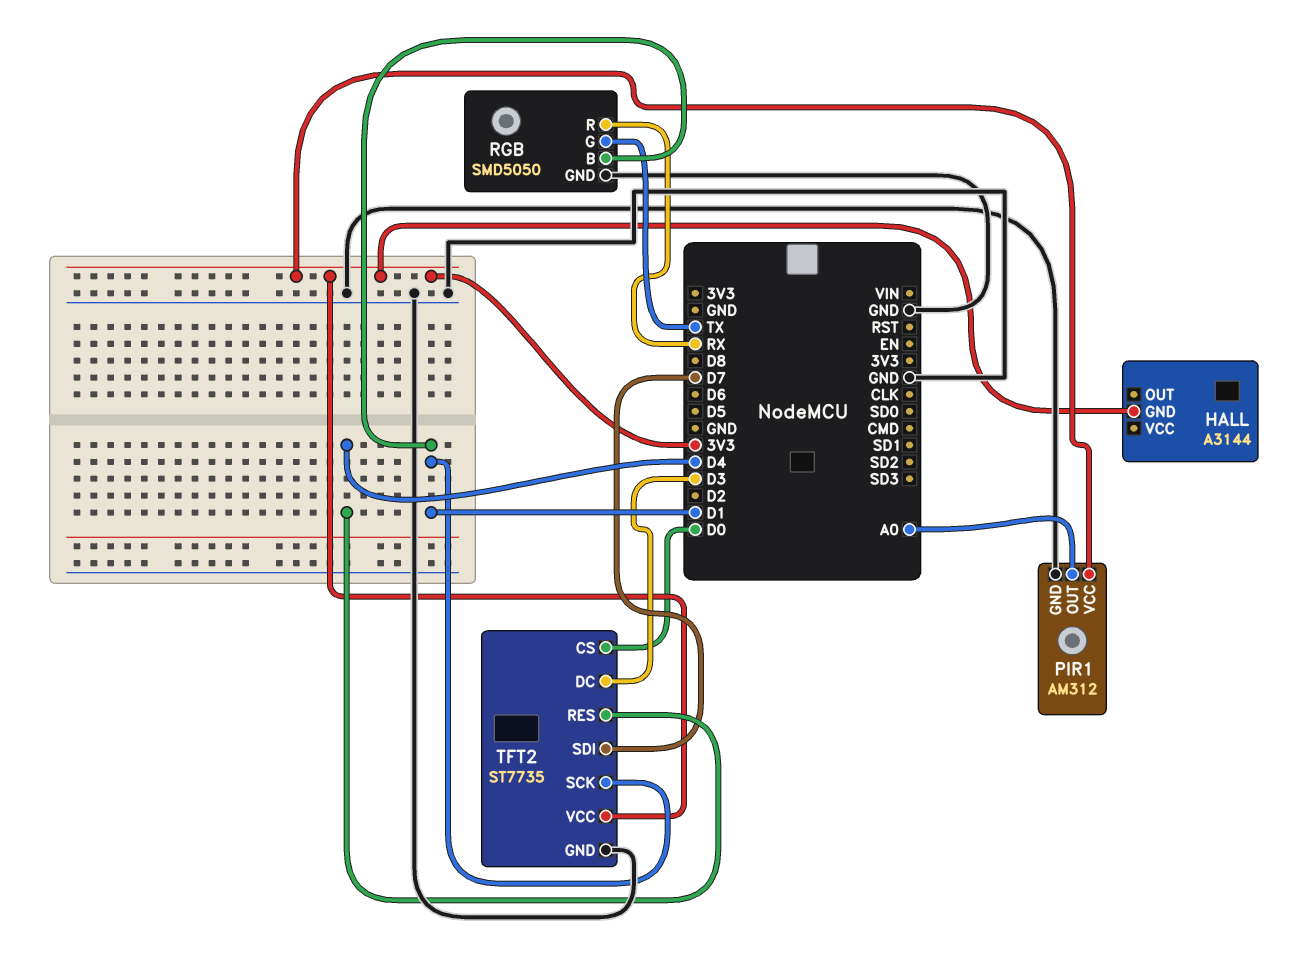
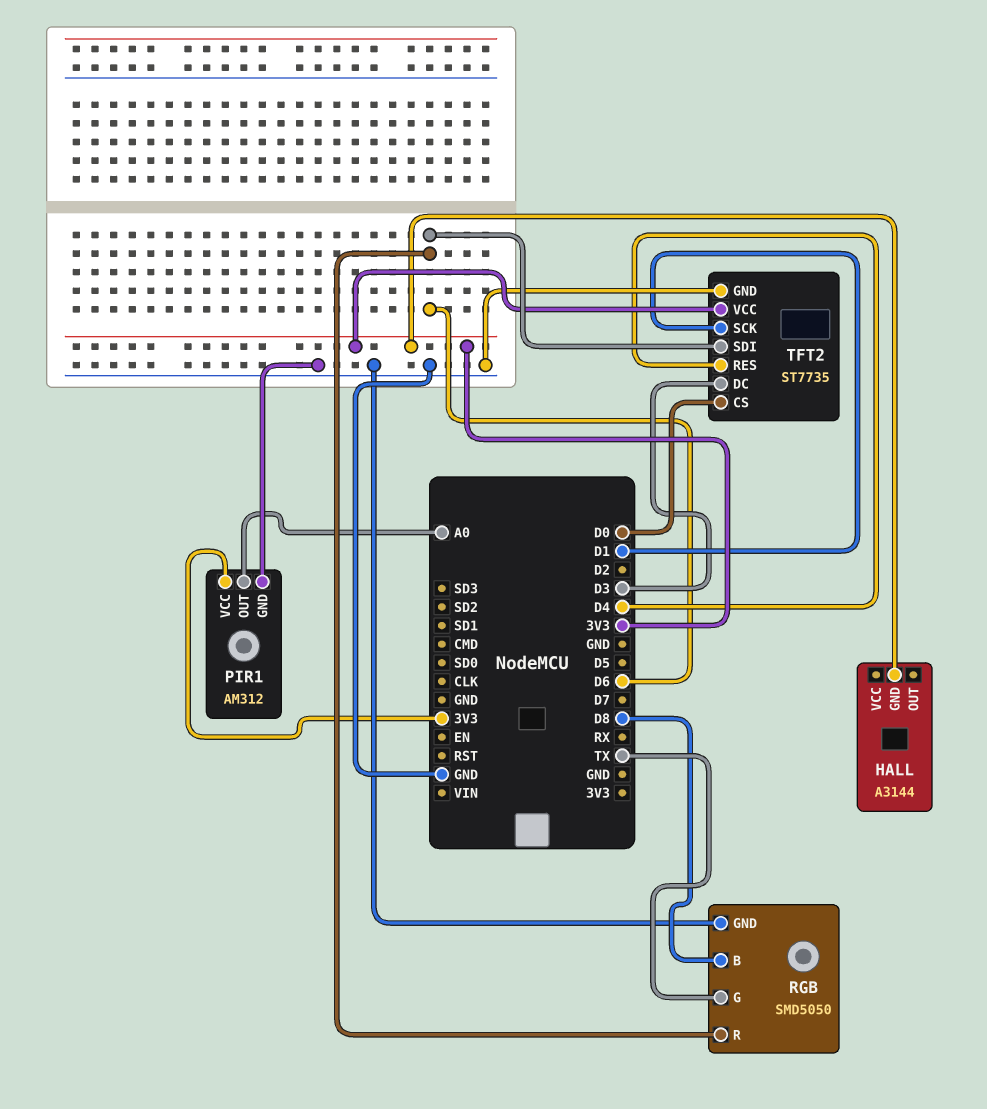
RGB pin B: D1 -> D8
RGB pin R: RX -> D6
TFT2 pin SDI: D7 -> D6

